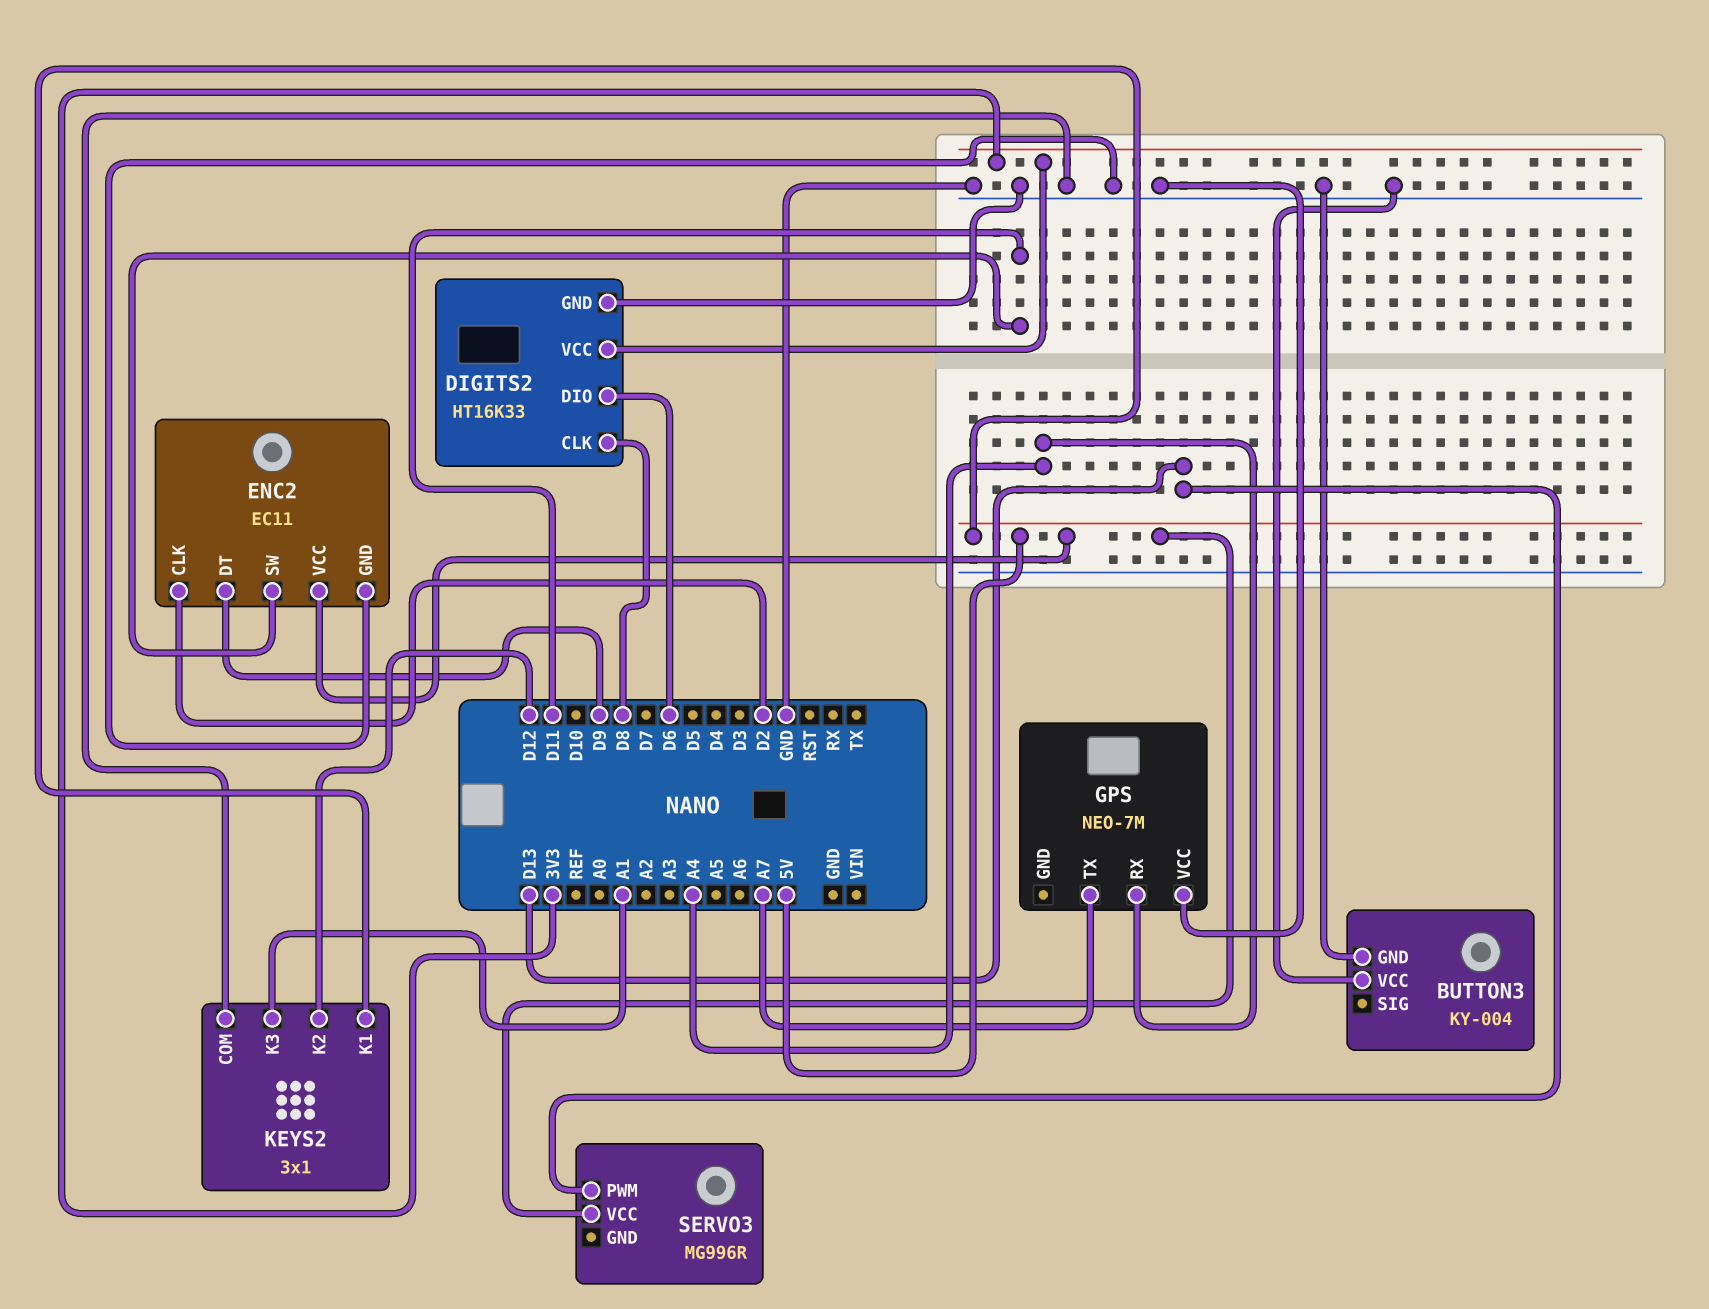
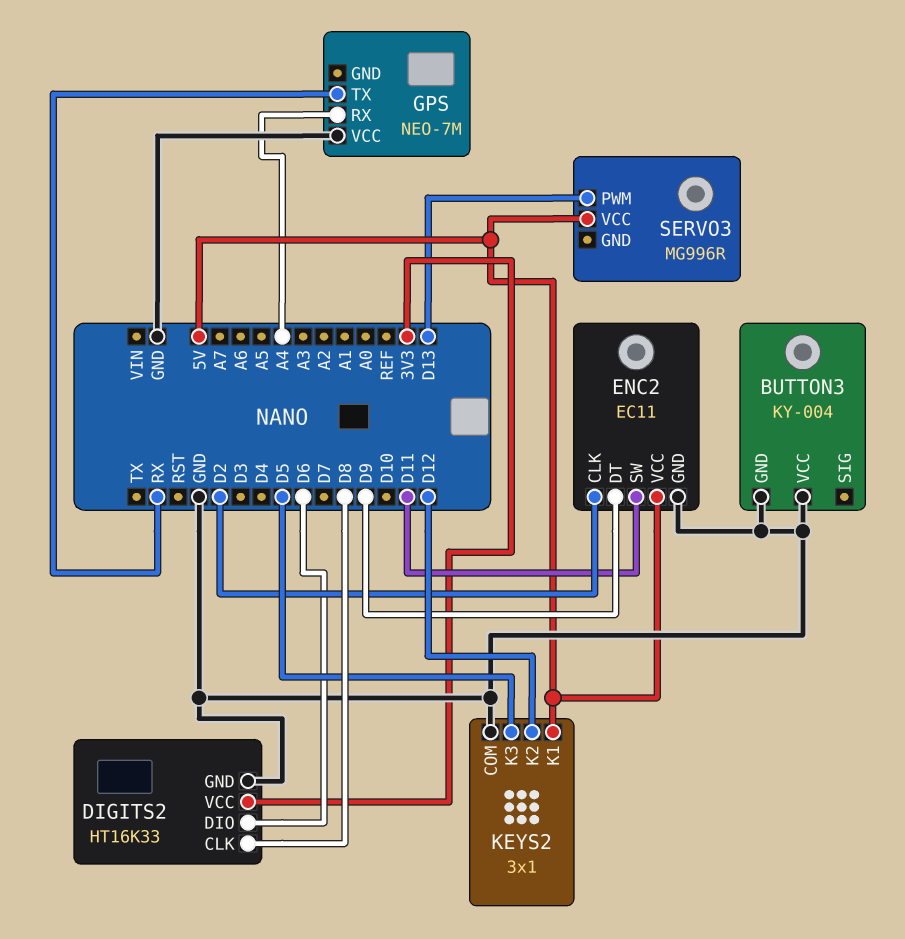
GPS pin TX: A7 -> RX
KEYS2 pin K3: A1 -> D5

